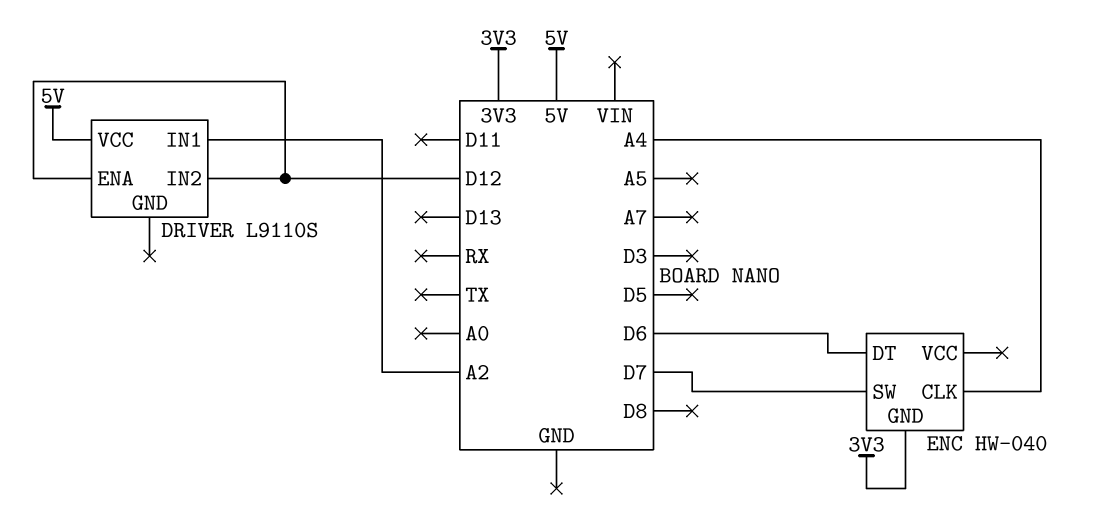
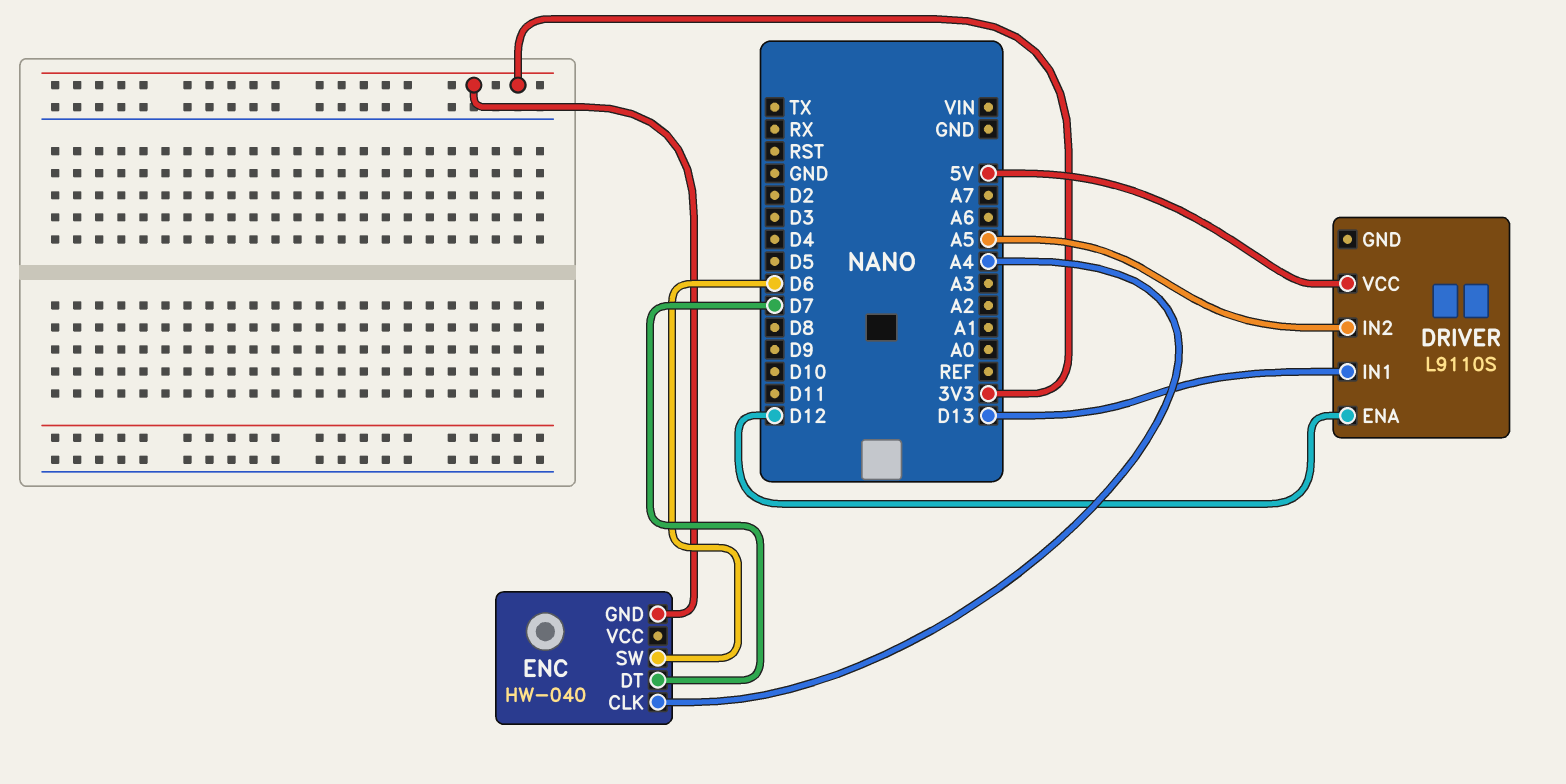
DRIVER pin IN1: A2 -> D13
DRIVER pin IN2: D12 -> A5
ENC pin DT: D6 -> D7
ENC pin SW: D7 -> D6

